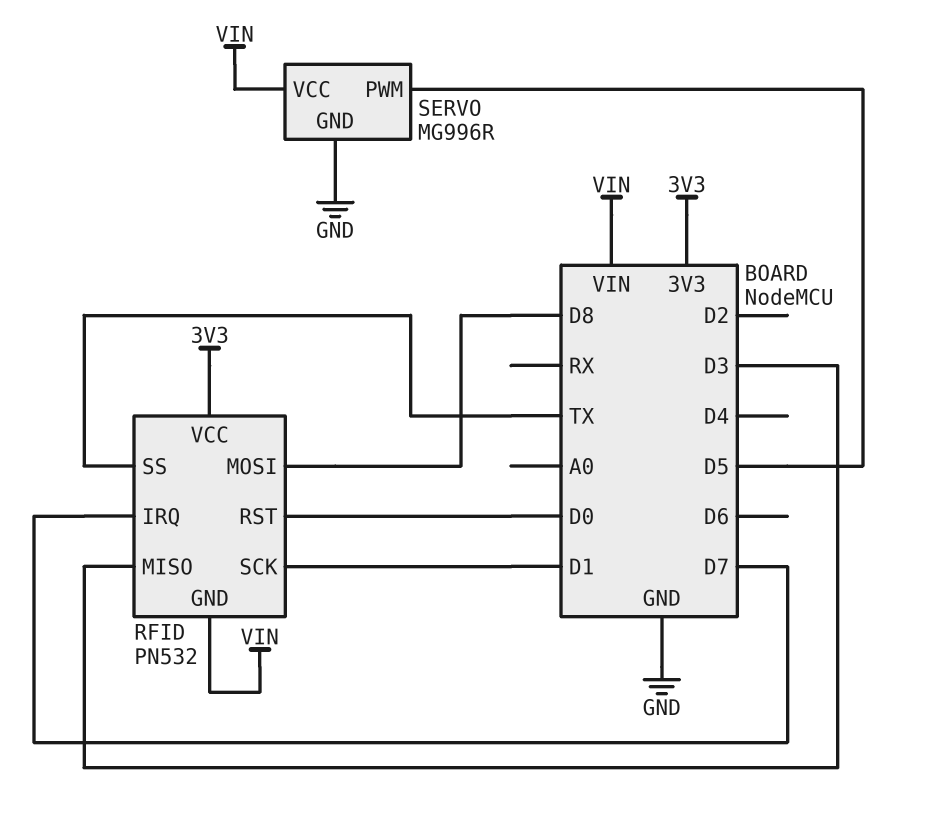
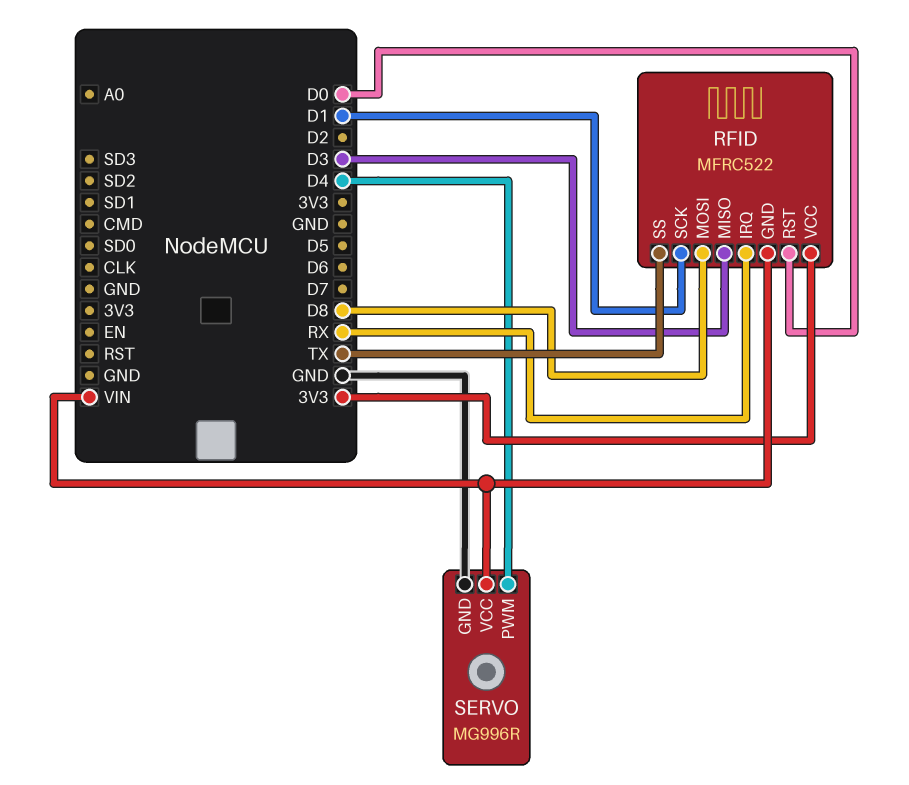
RFID: PN532 -> MFRC522
RFID pin IRQ: D7 -> RX
SERVO pin PWM: D5 -> D4

